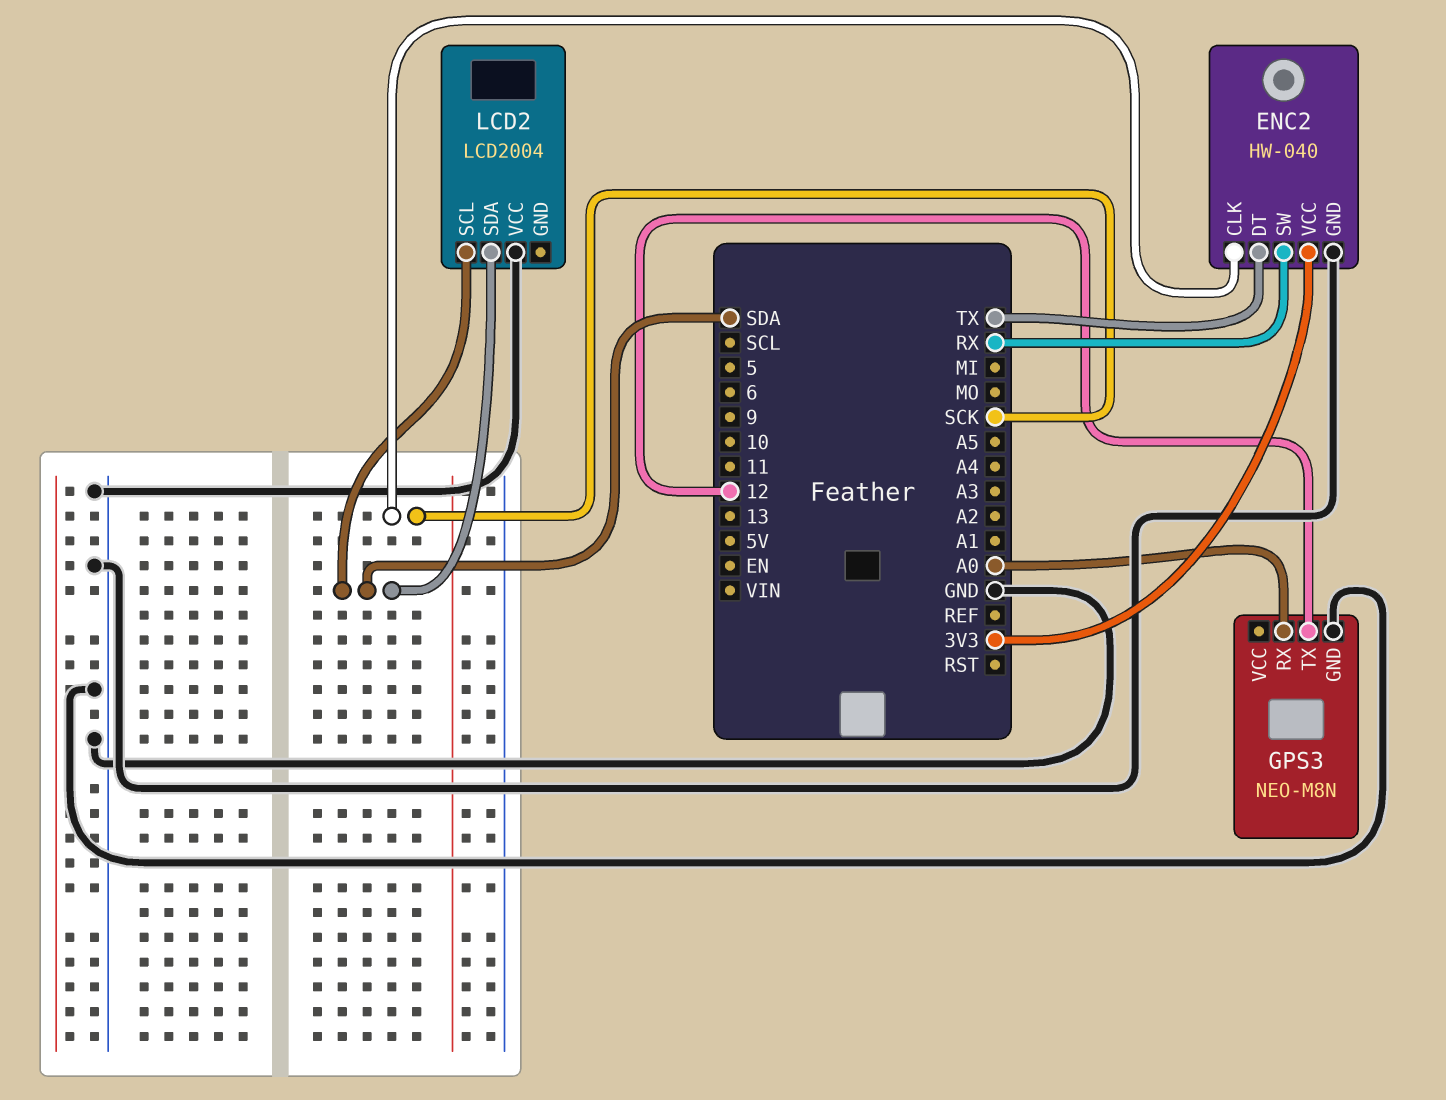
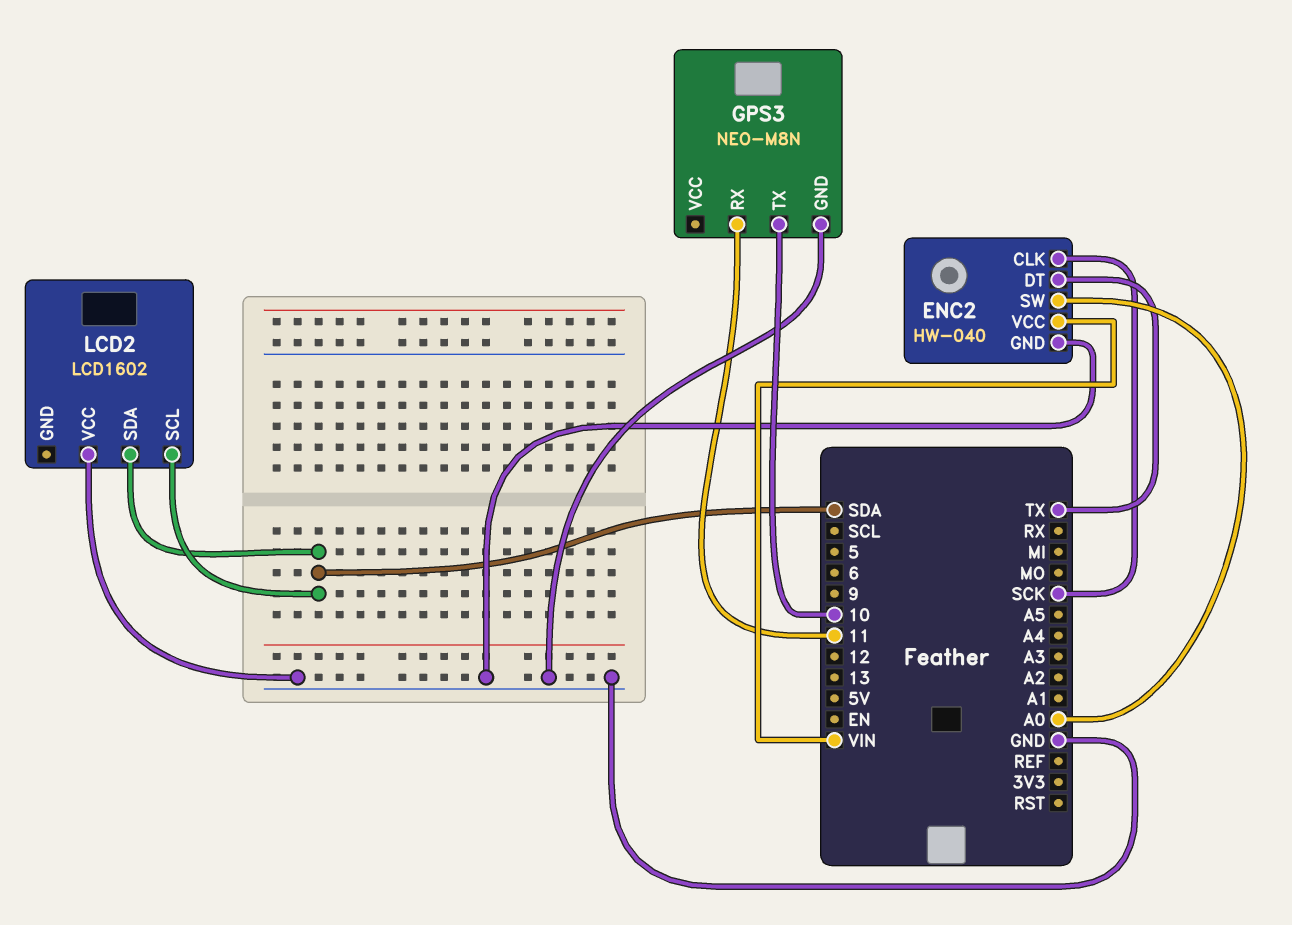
ENC2 pin SW: RX -> A0
ENC2 pin VCC: 3V3 -> VIN
GPS3 pin RX: A0 -> 11
GPS3 pin TX: 12 -> 10
LCD2: LCD2004 -> LCD1602

